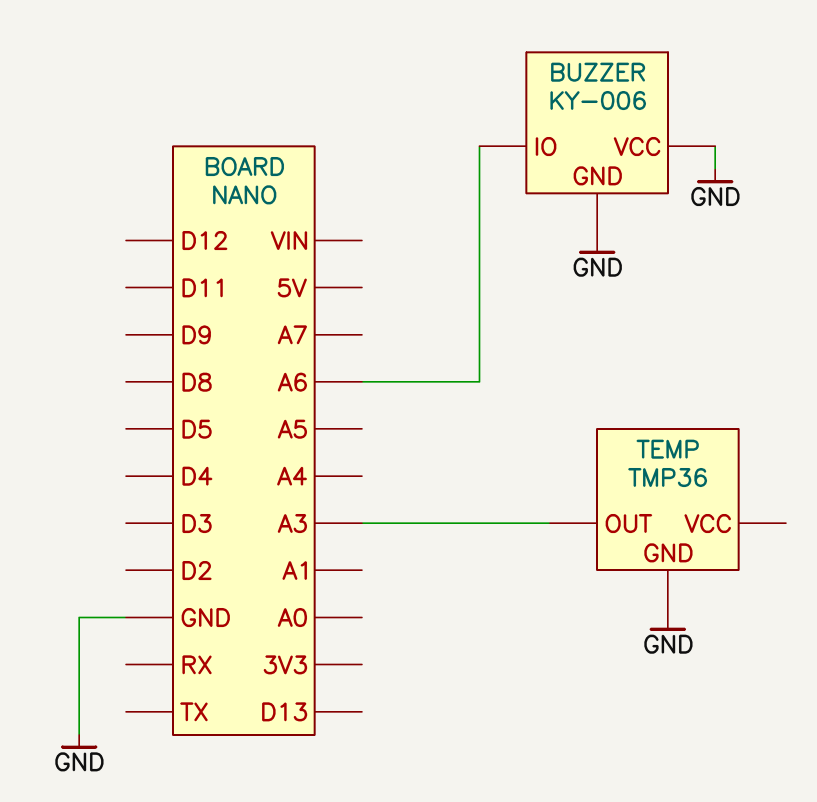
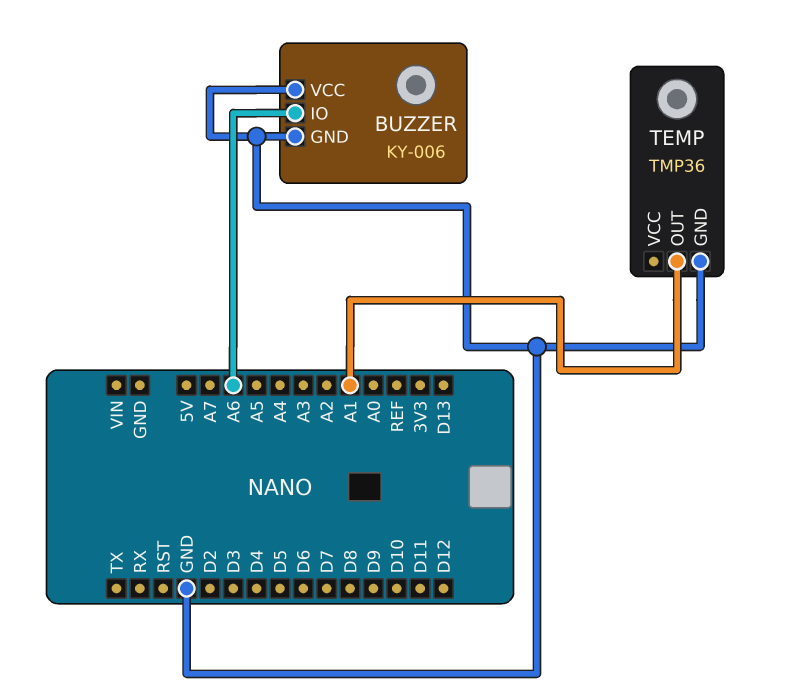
TEMP pin OUT: A3 -> A1

